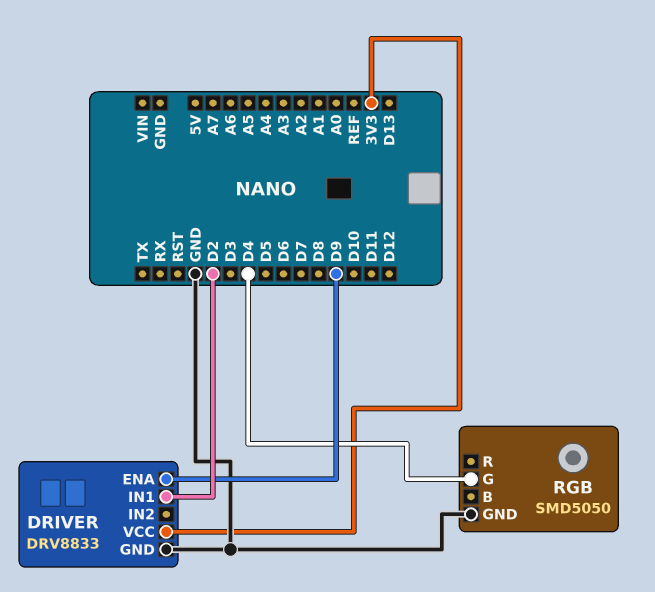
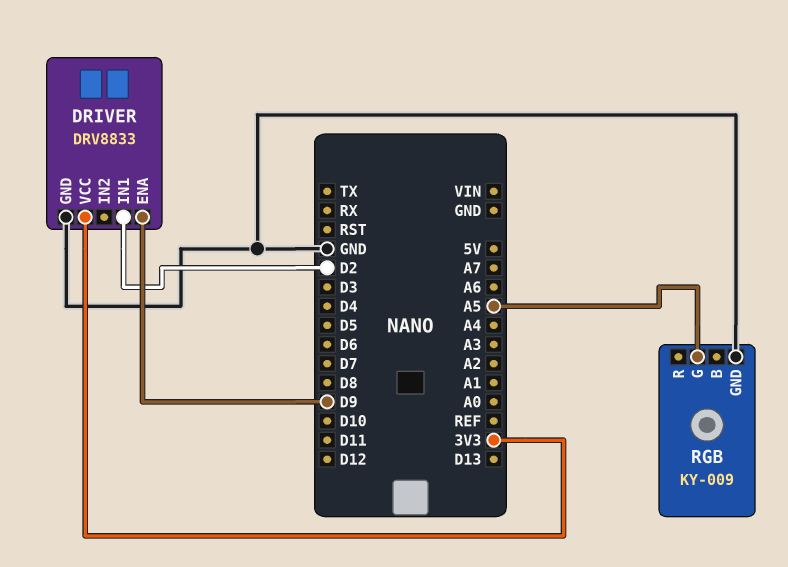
RGB: SMD5050 -> KY-009
RGB pin G: D4 -> A5

